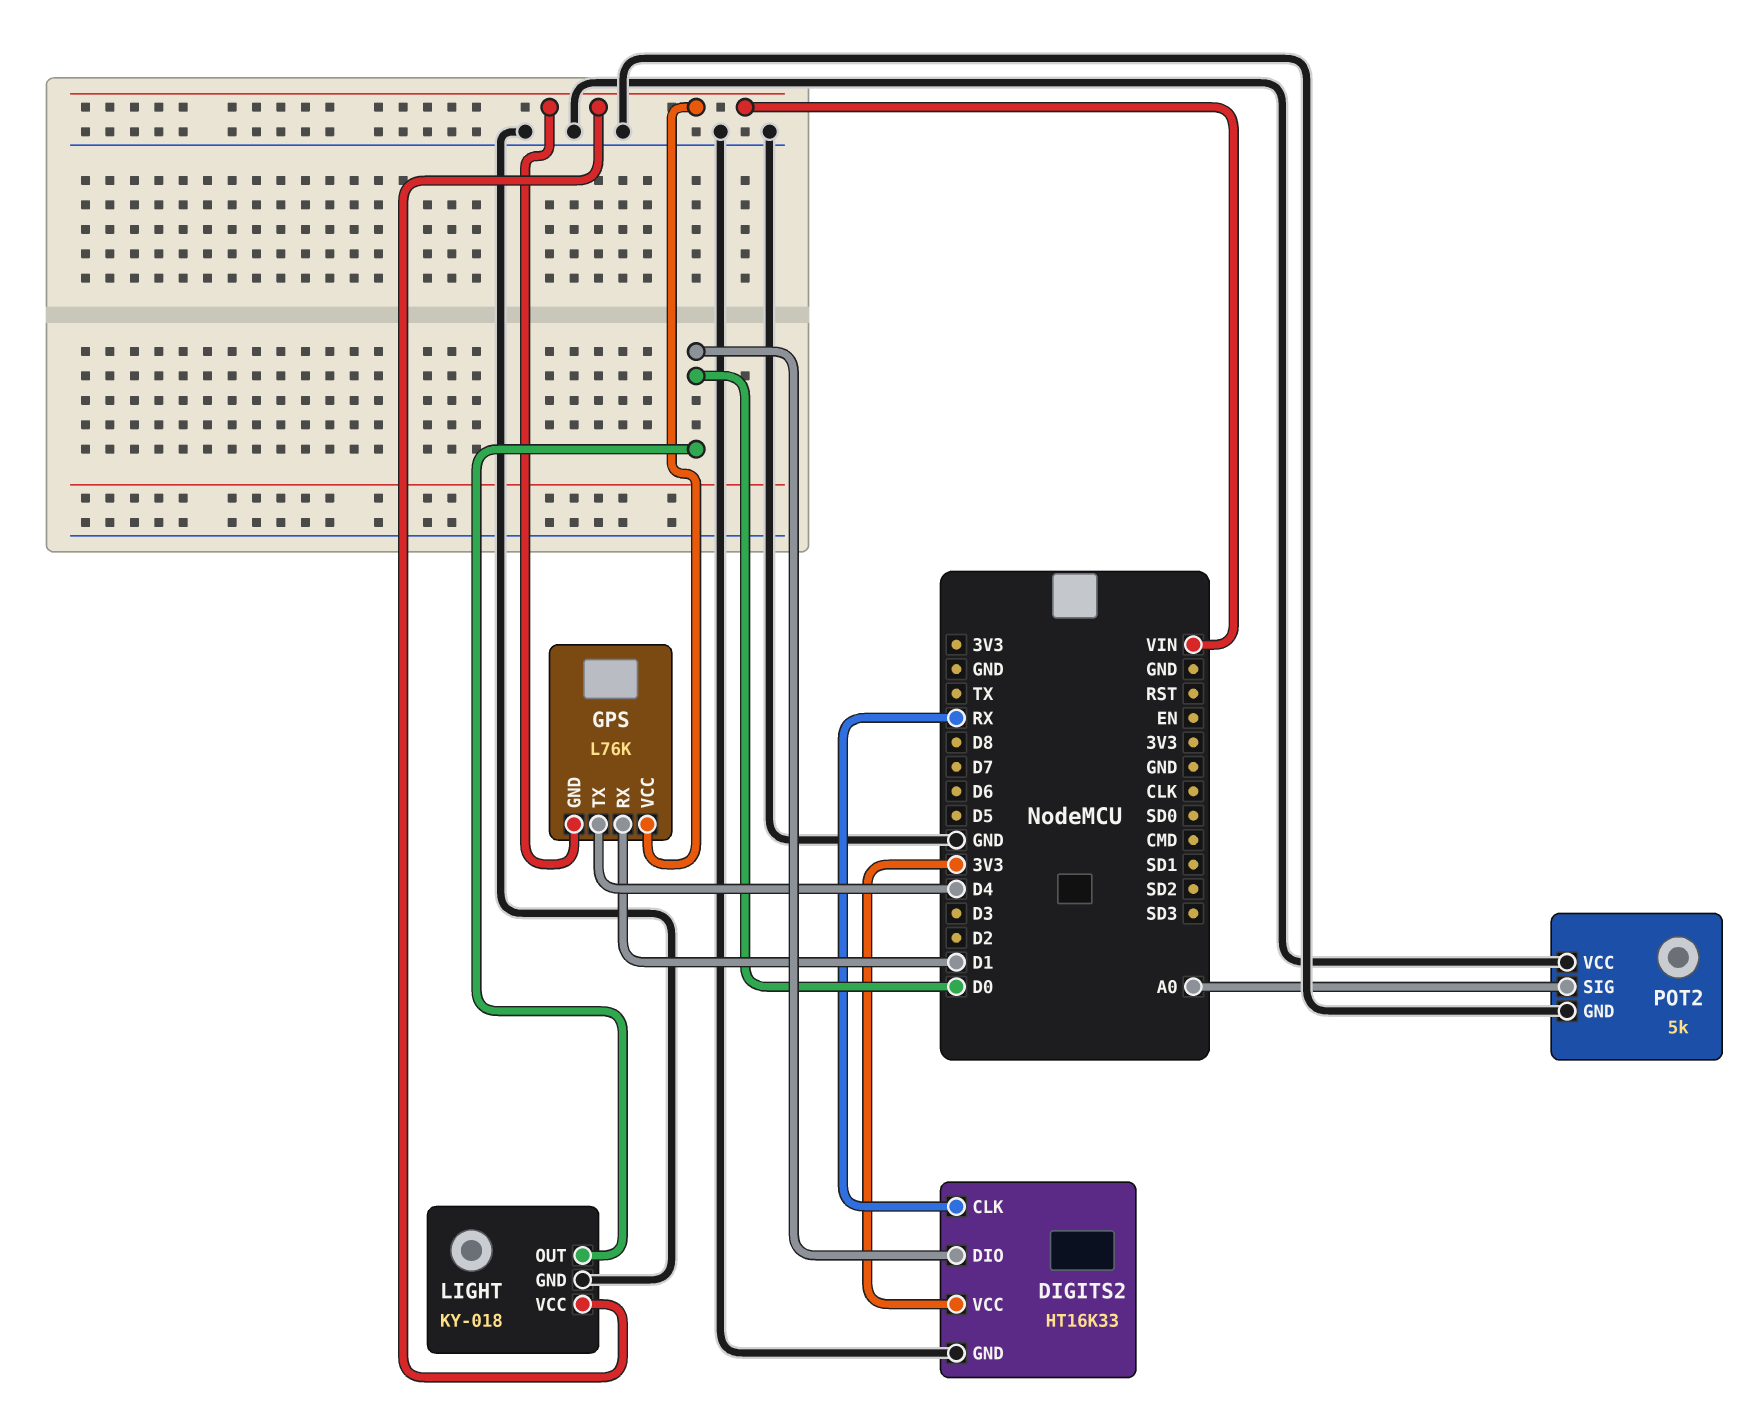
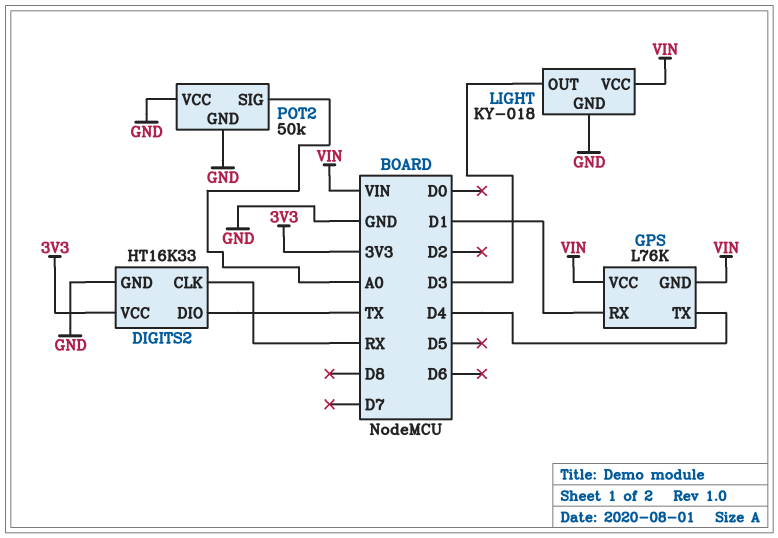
DIGITS2 pin DIO: D0 -> TX
LIGHT pin OUT: D0 -> D3
POT2: 5k -> 50k

